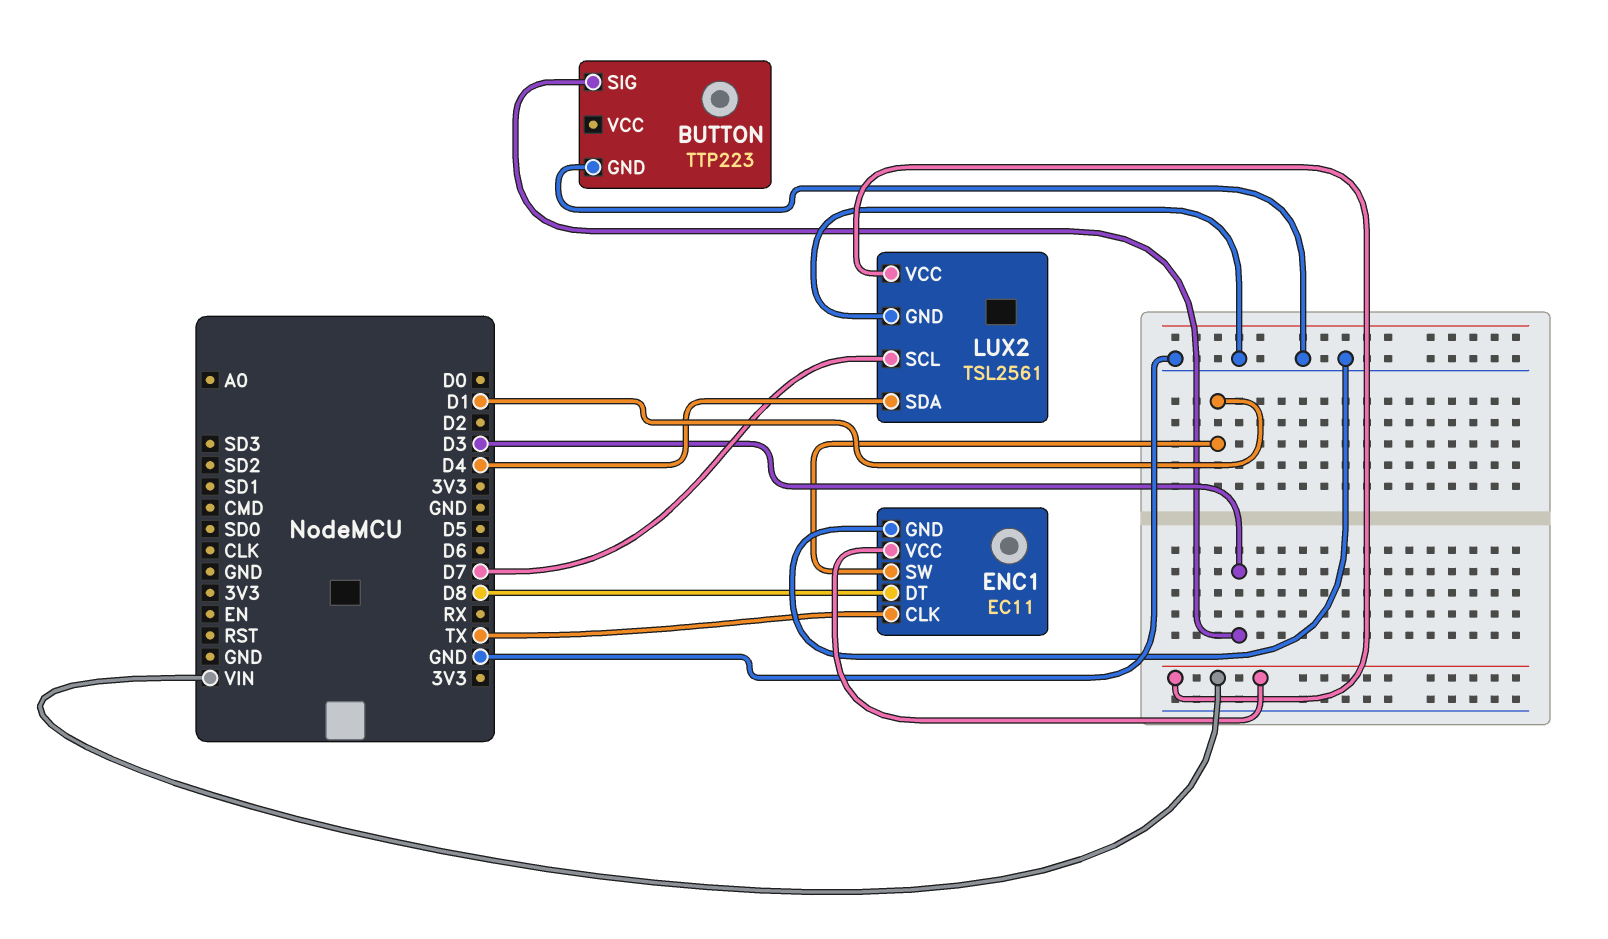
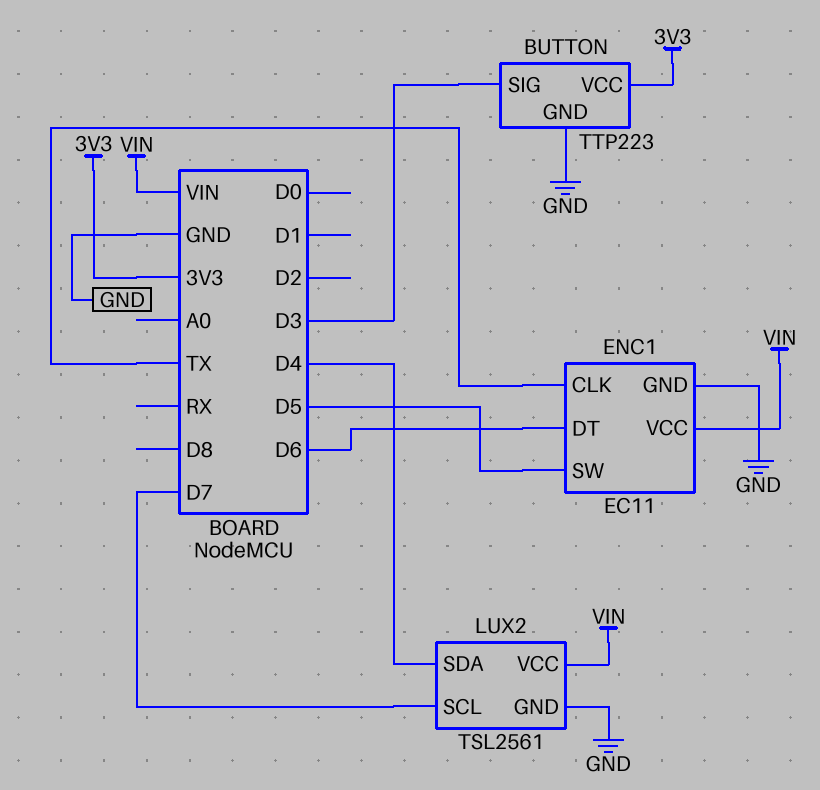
BUTTON pin VCC: none -> 3V3
ENC1 pin DT: D8 -> D6
ENC1 pin SW: D1 -> D5

